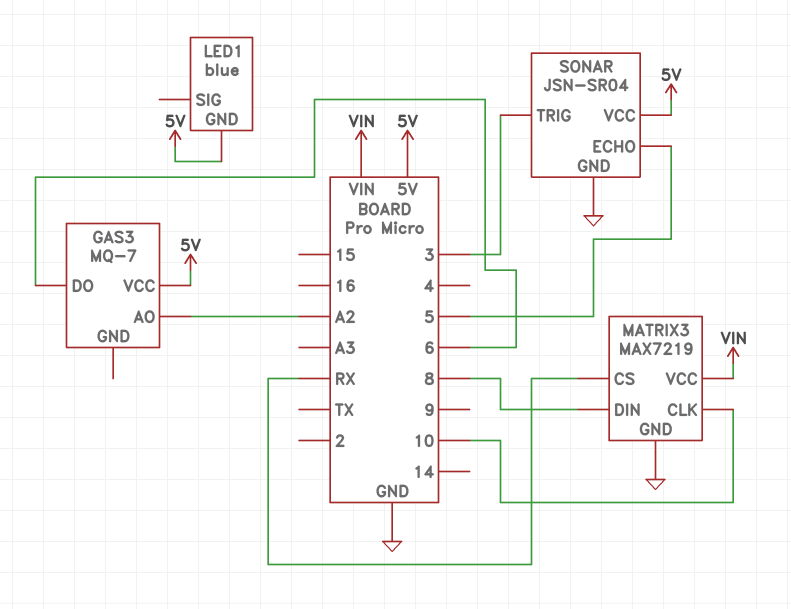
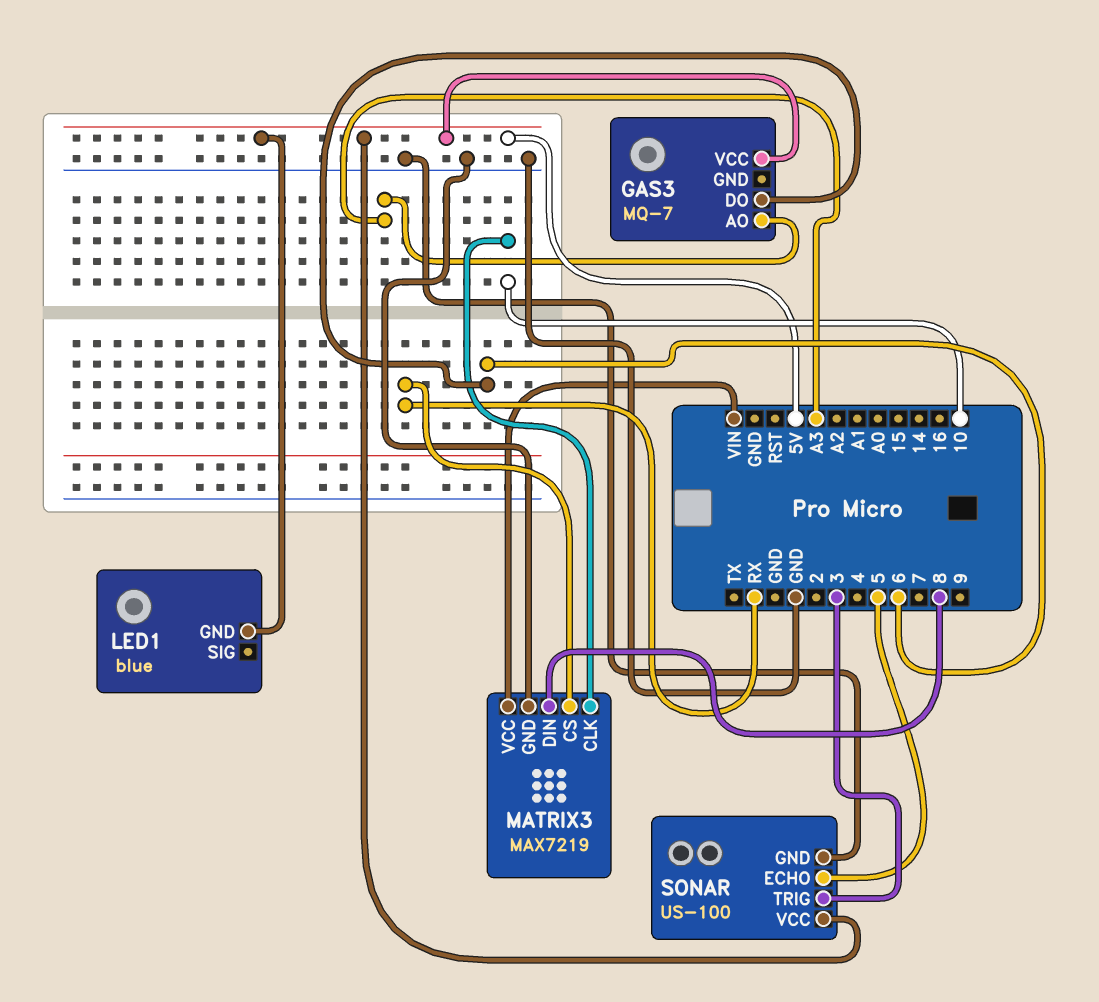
GAS3 pin AO: A2 -> A3
SONAR: JSN-SR04 -> US-100

